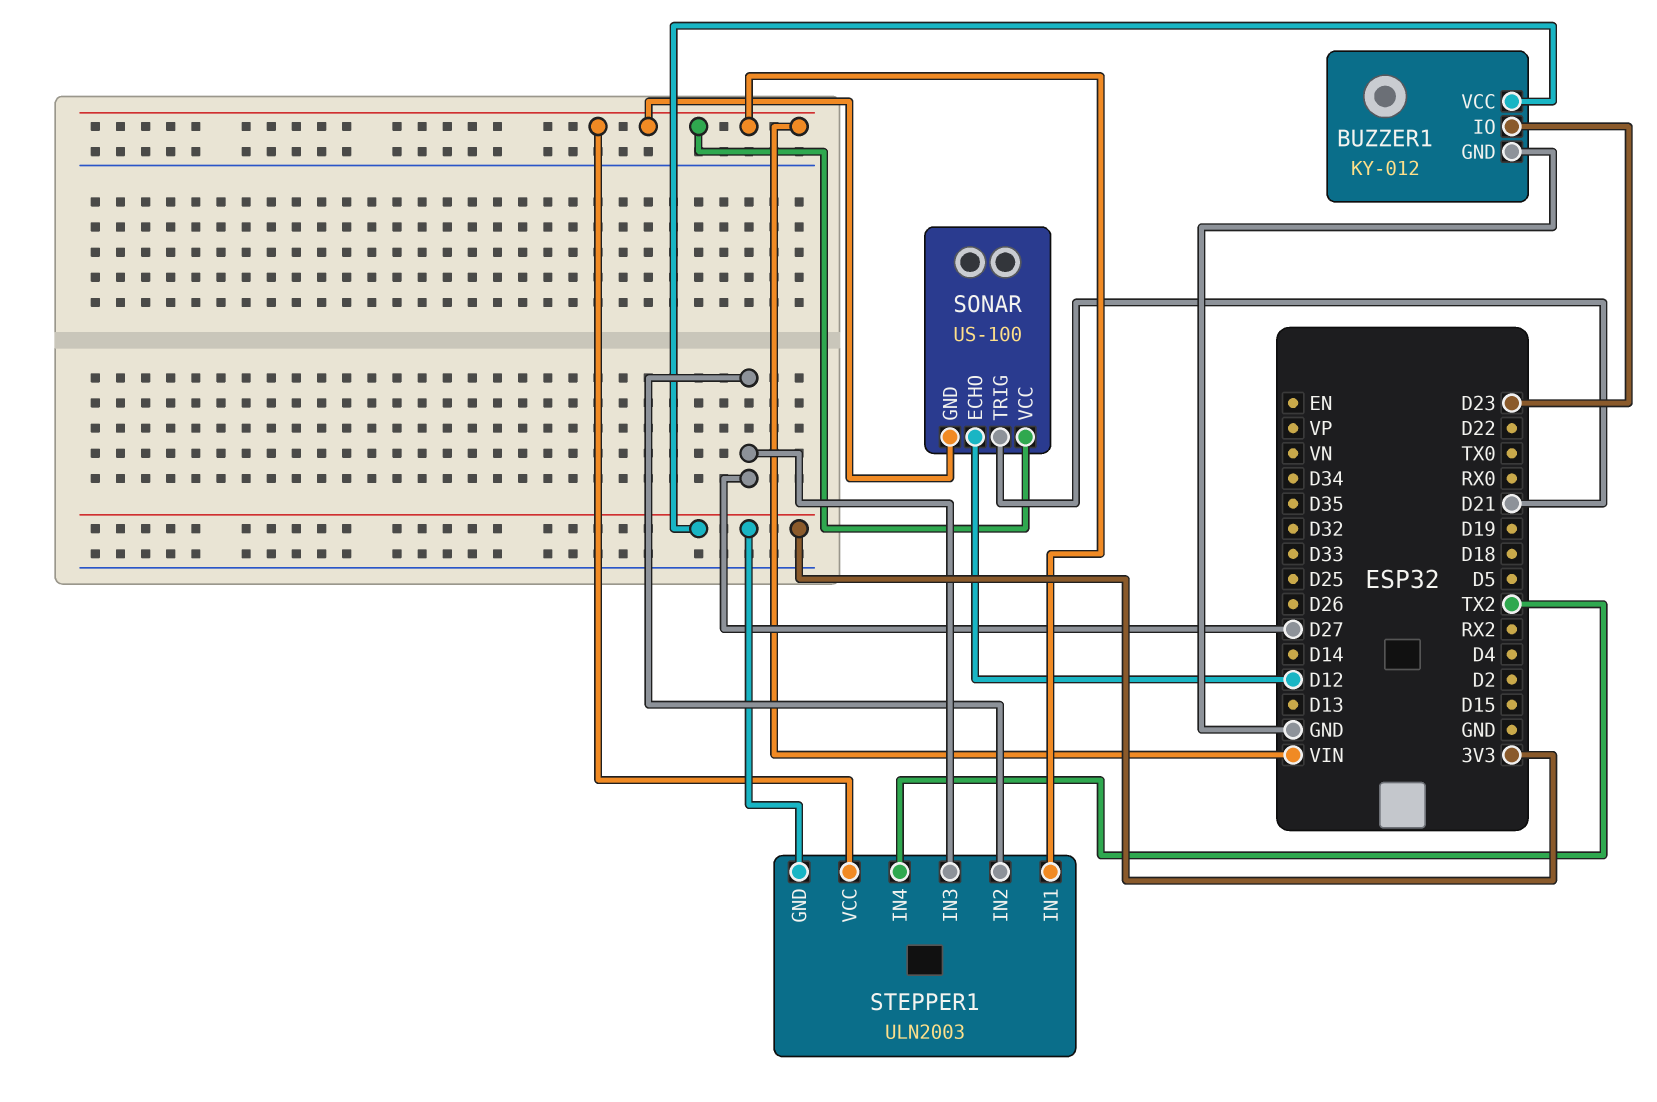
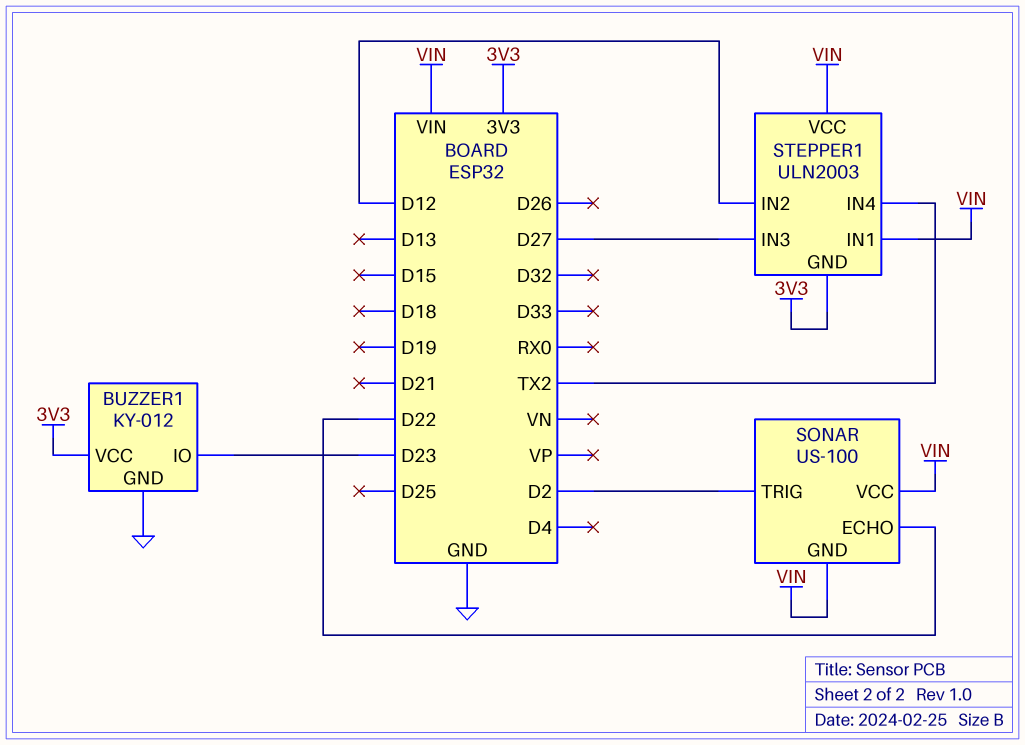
SONAR pin ECHO: D12 -> D22
SONAR pin TRIG: D21 -> D2
STEPPER1 pin IN2: D27 -> D12

